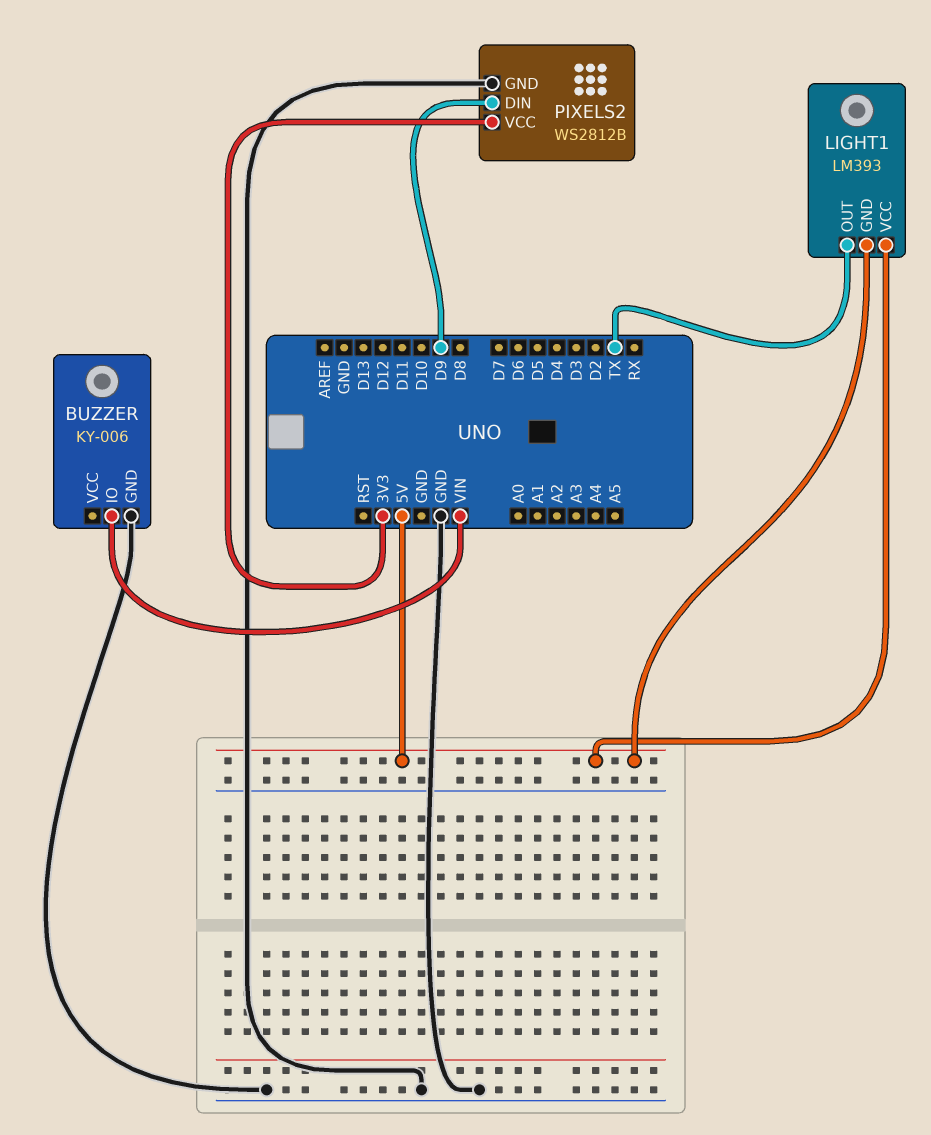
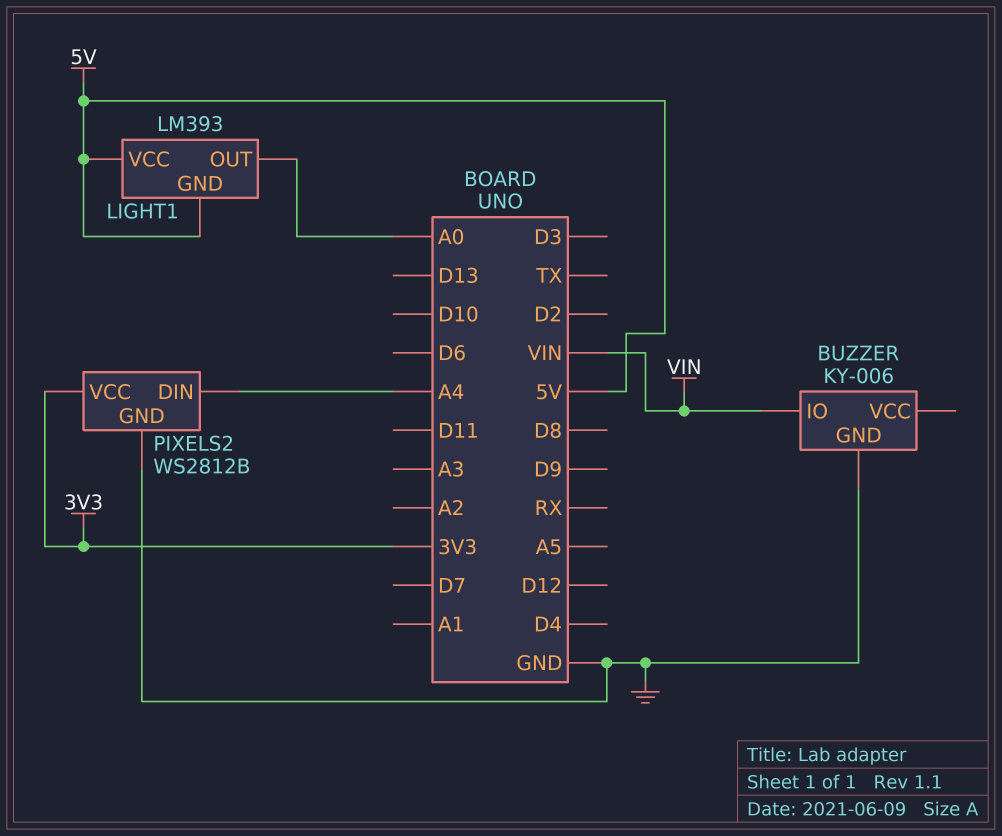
LIGHT1 pin OUT: TX -> A0
PIXELS2 pin DIN: D9 -> A4

